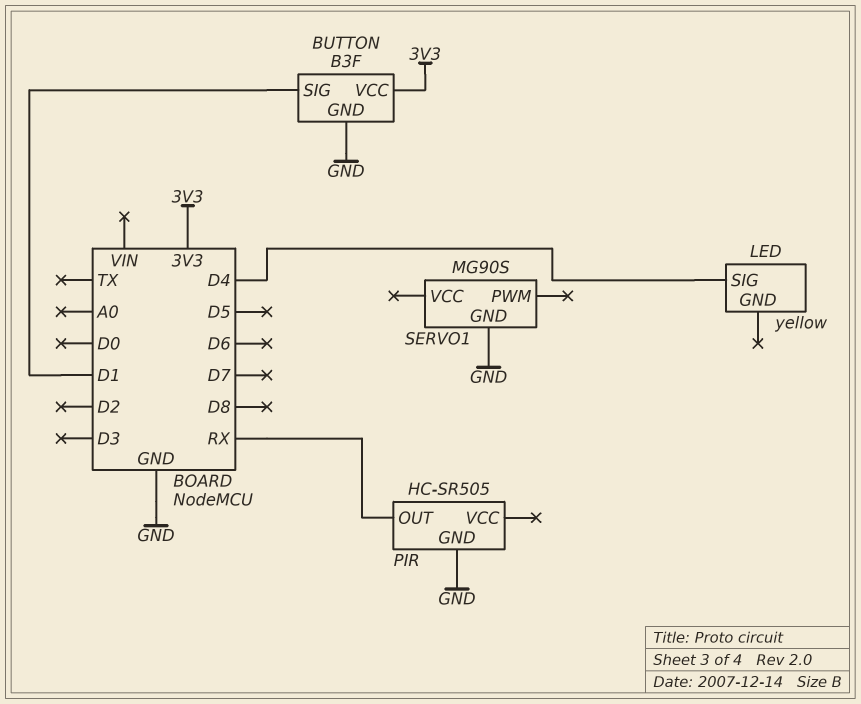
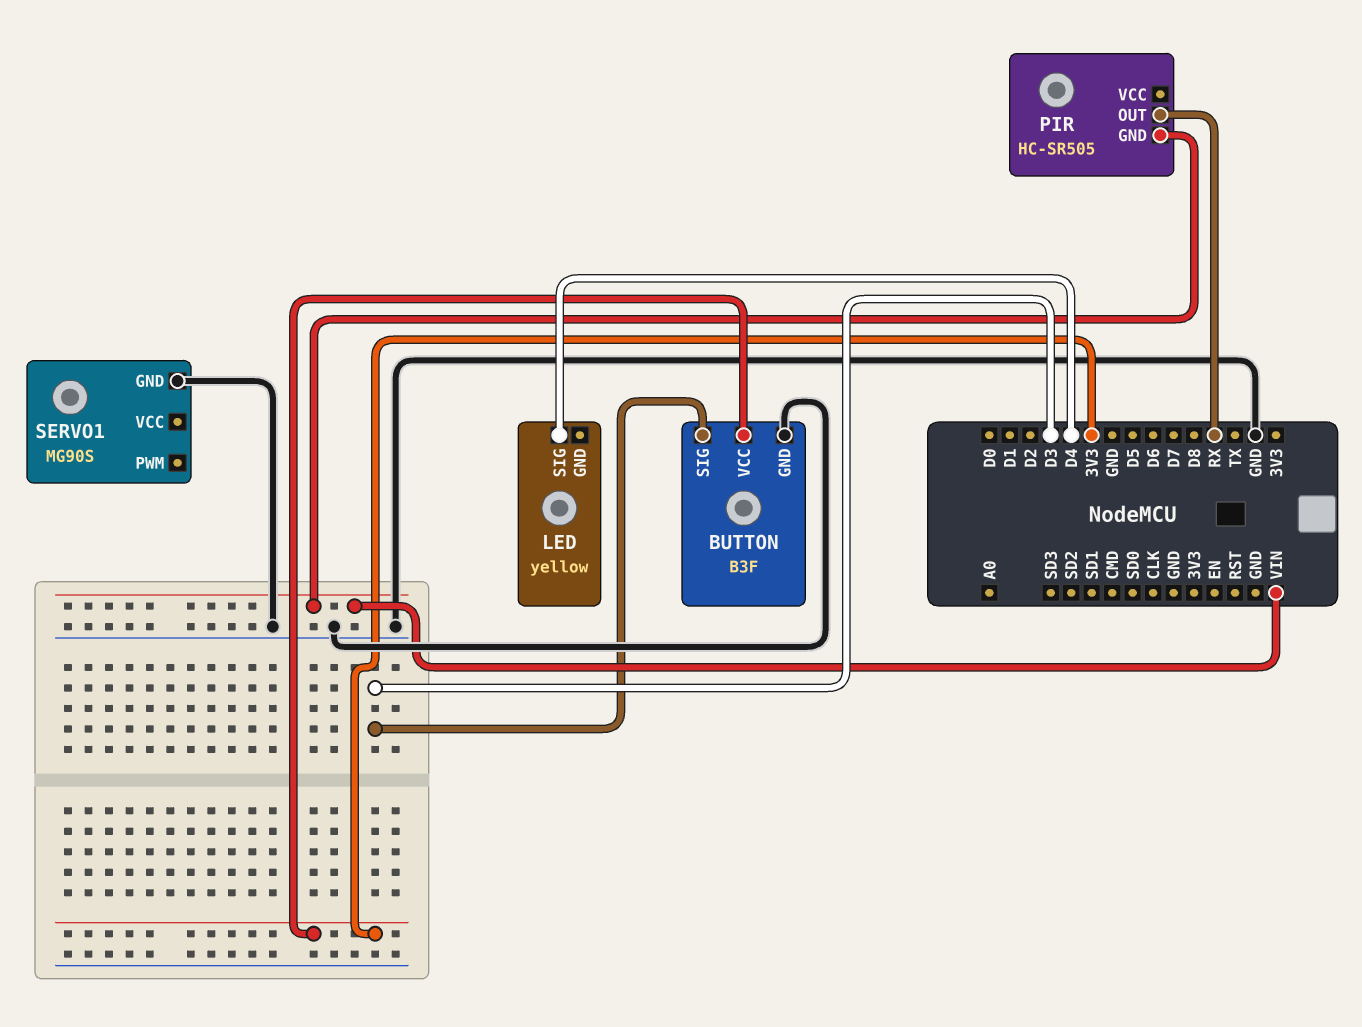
BUTTON pin SIG: D1 -> D3
PIR pin GND: GND -> VIN

